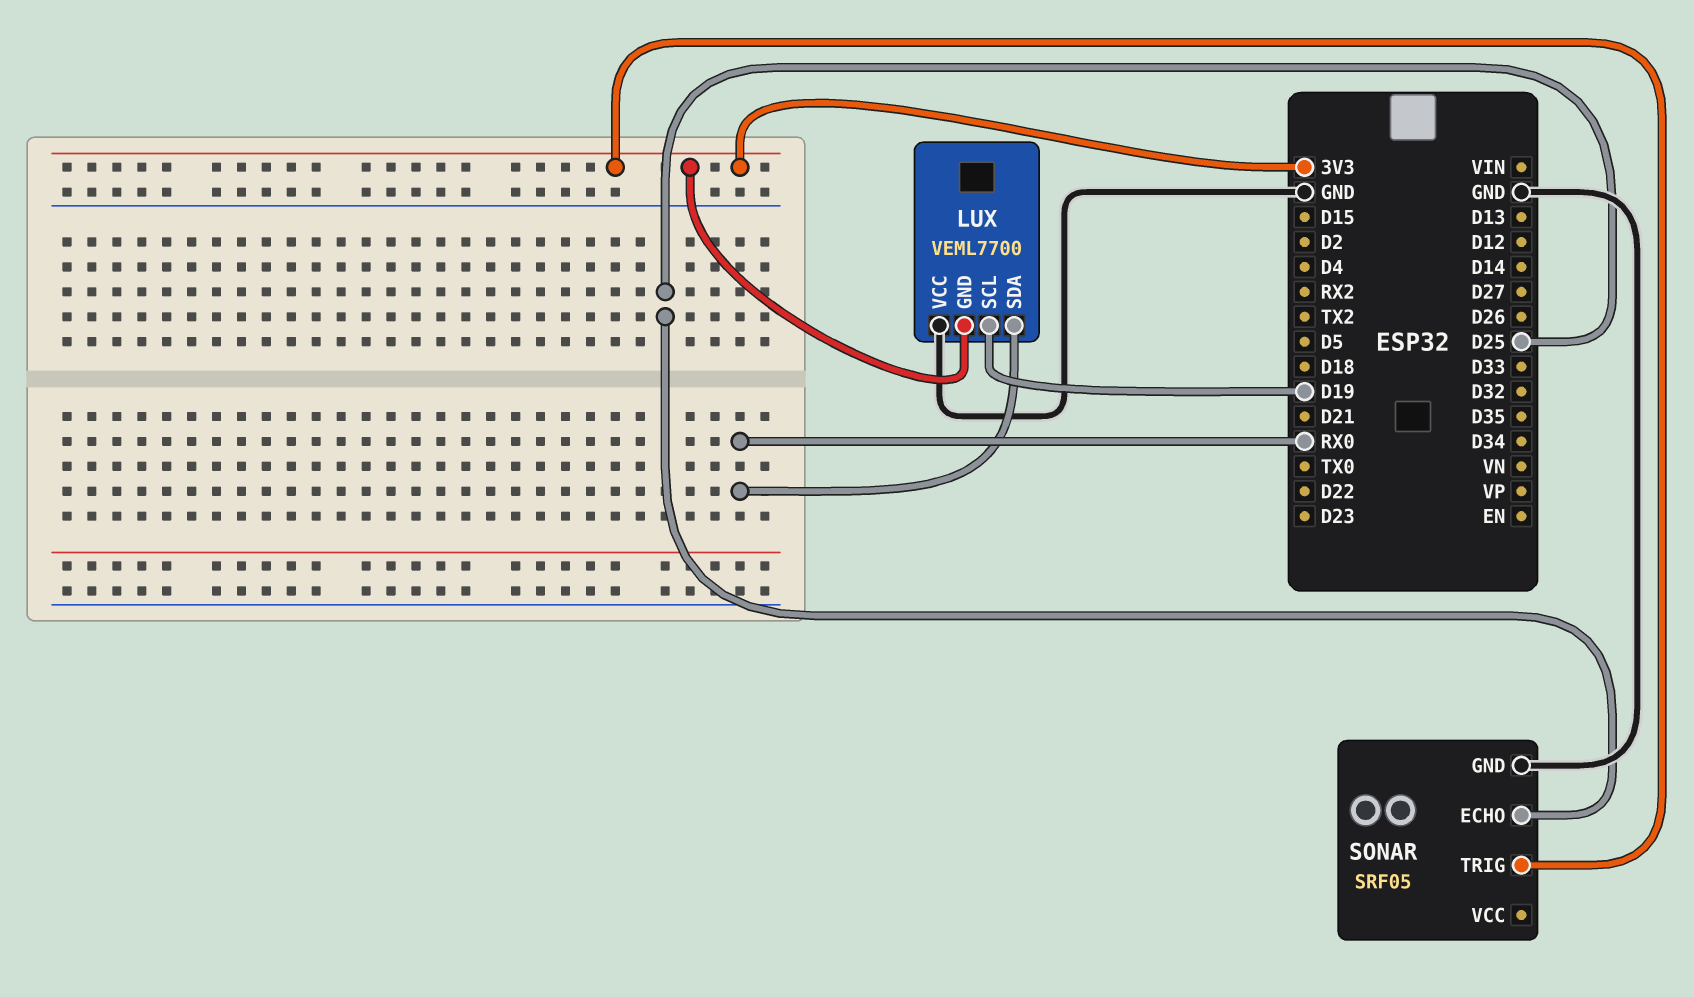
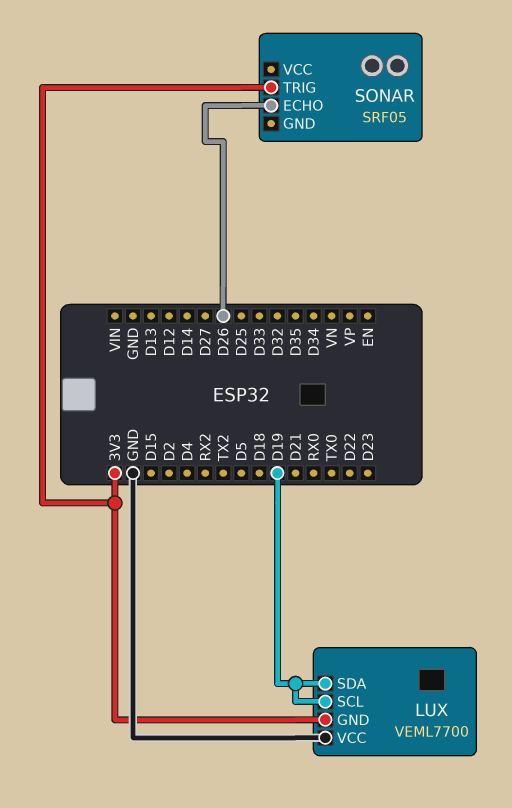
LUX pin SDA: RX0 -> D19
SONAR pin ECHO: D25 -> D26
SONAR pin GND: GND -> none

